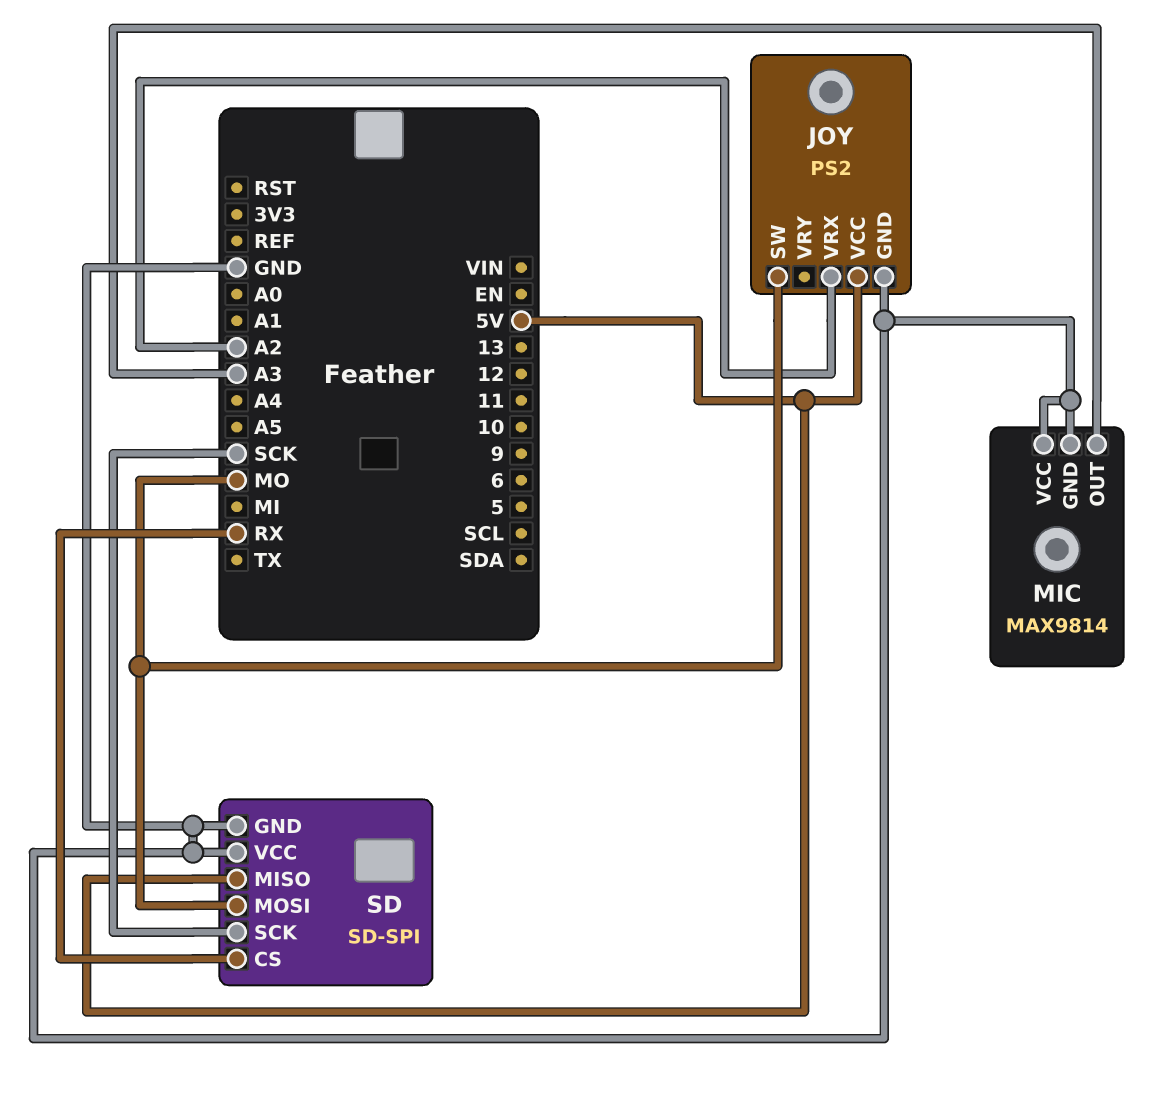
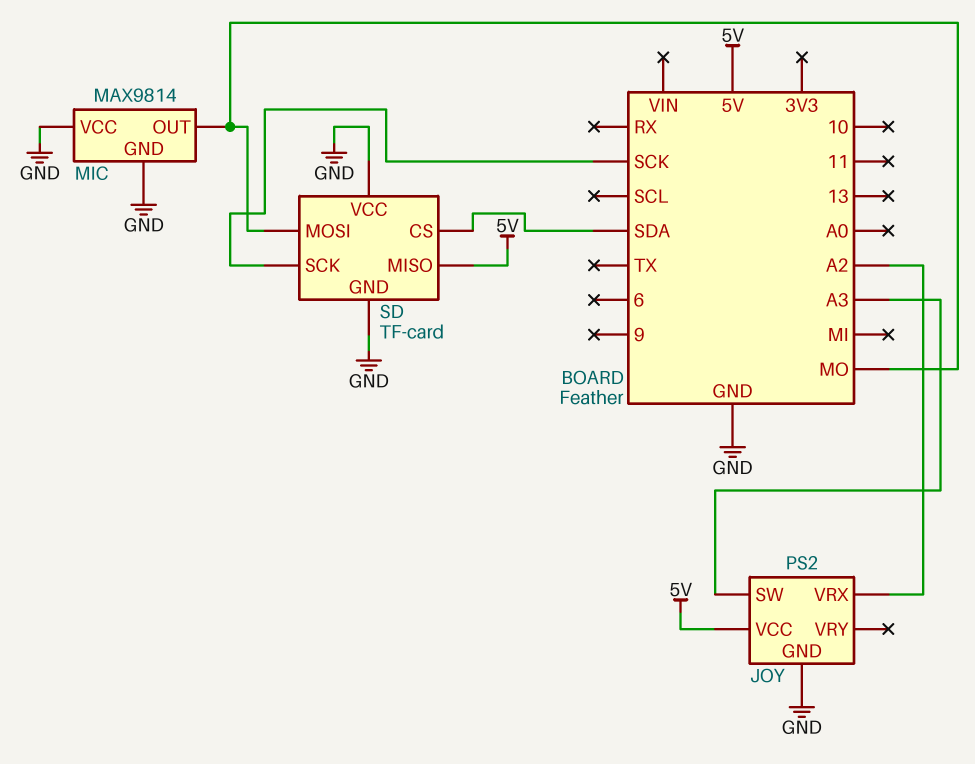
JOY pin SW: MO -> A3
MIC pin OUT: A3 -> MO
SD: SD-SPI -> TF-card
SD pin CS: RX -> SDA

